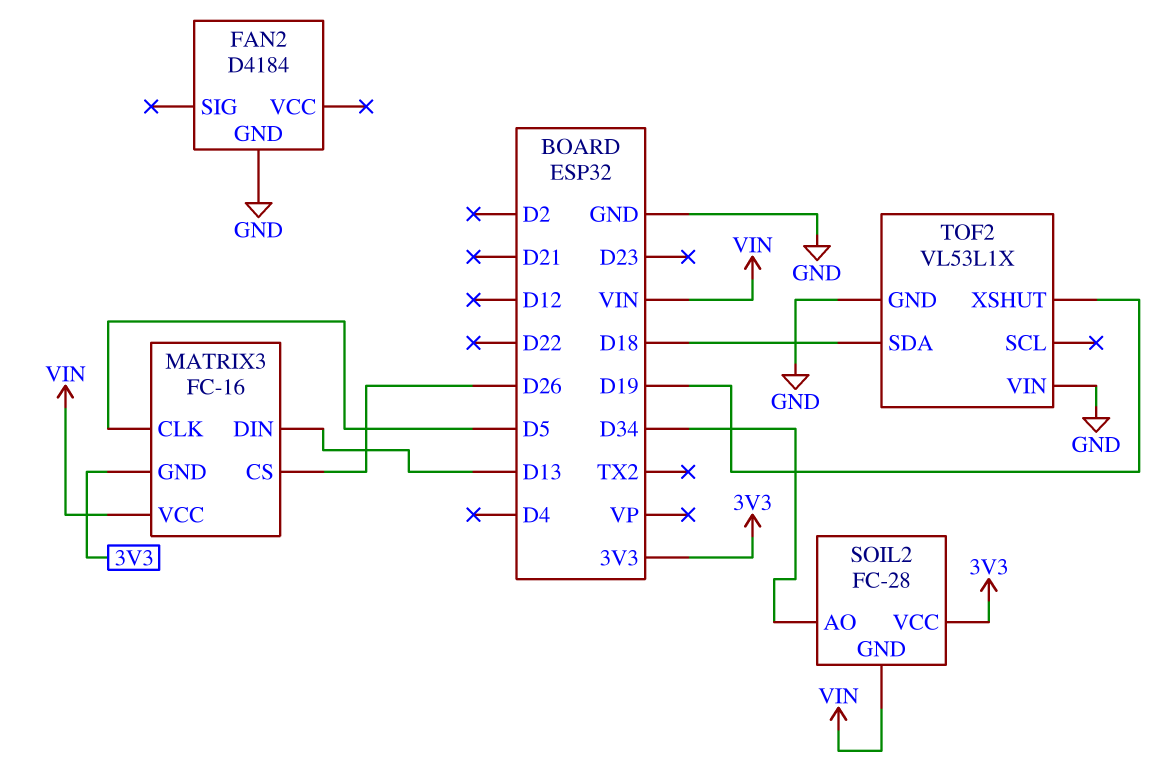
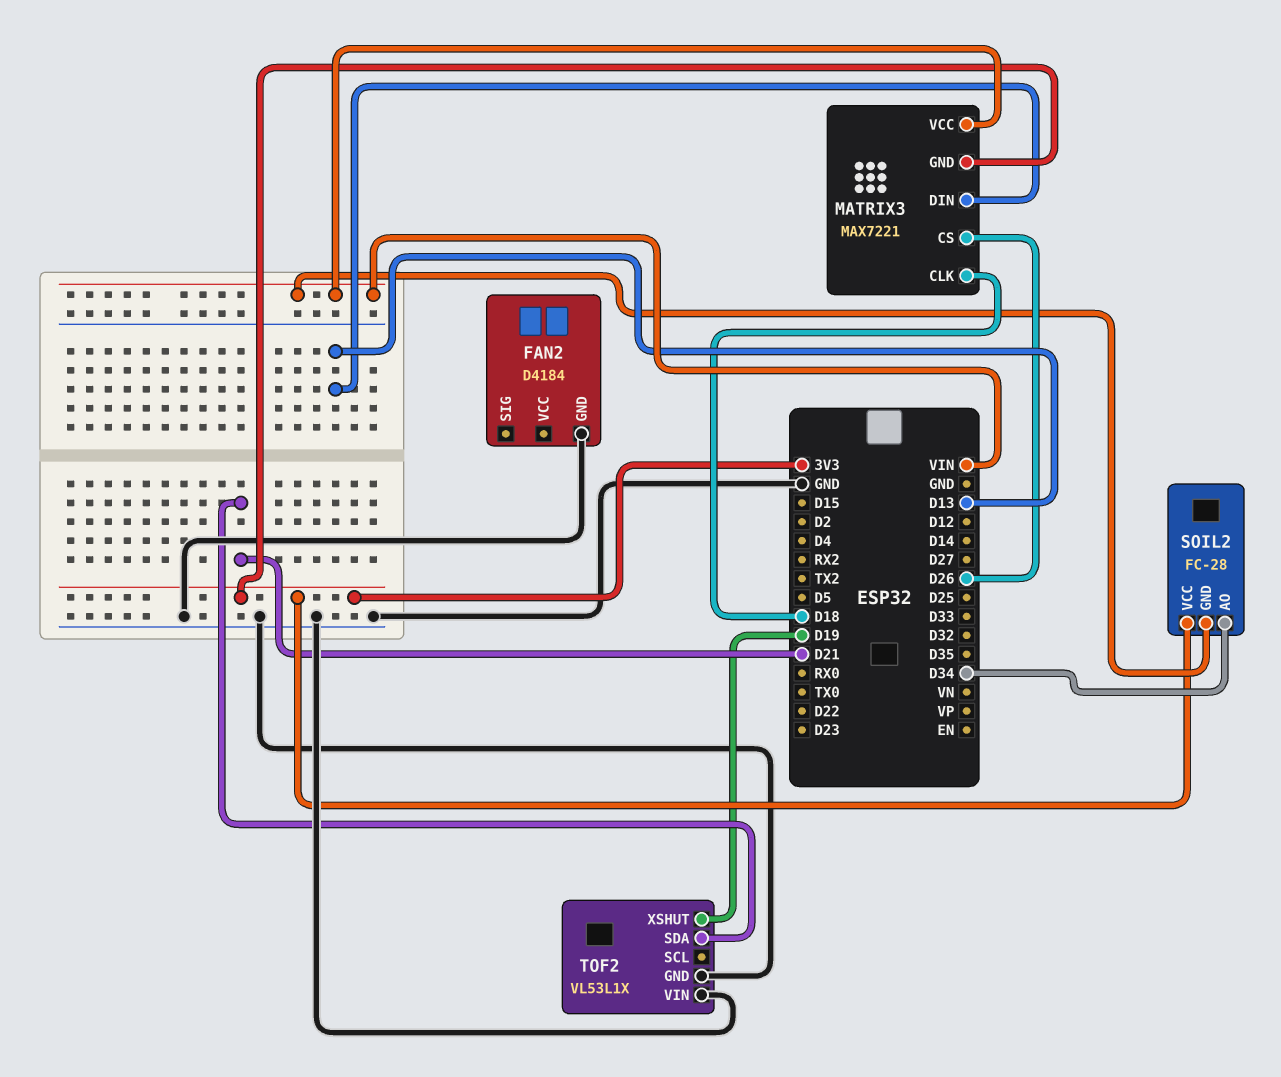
MATRIX3: FC-16 -> MAX7221
MATRIX3 pin CLK: D5 -> D18
TOF2 pin SDA: D18 -> D21

